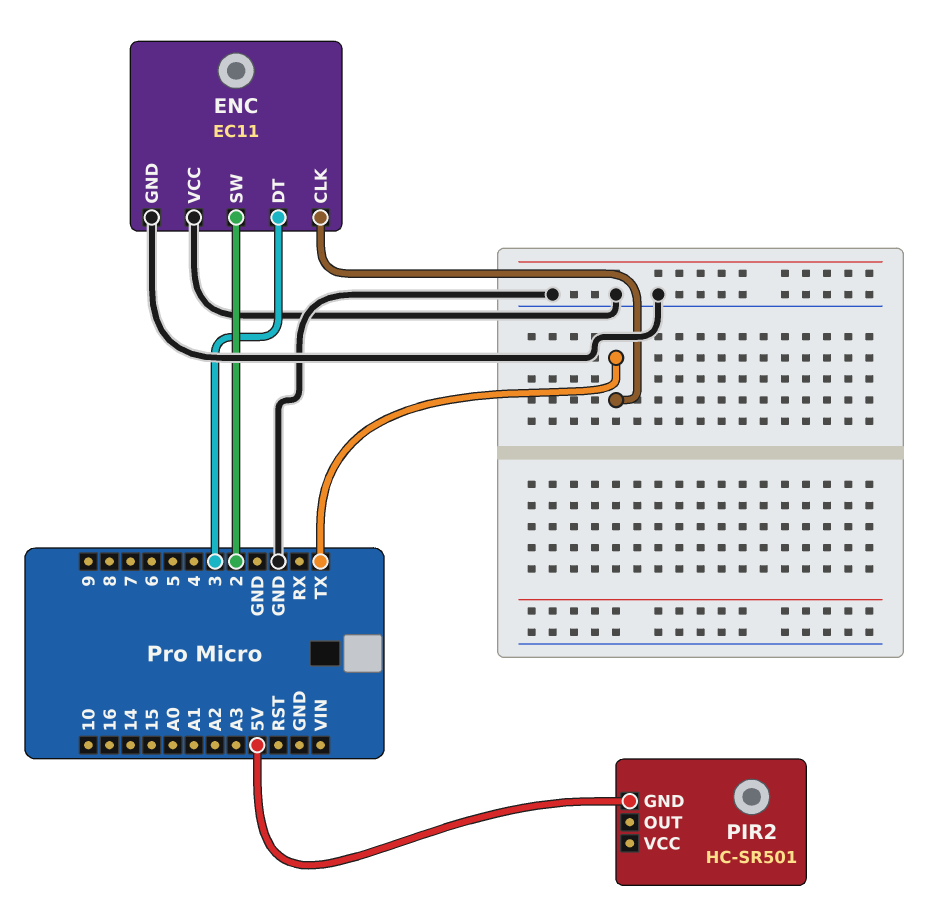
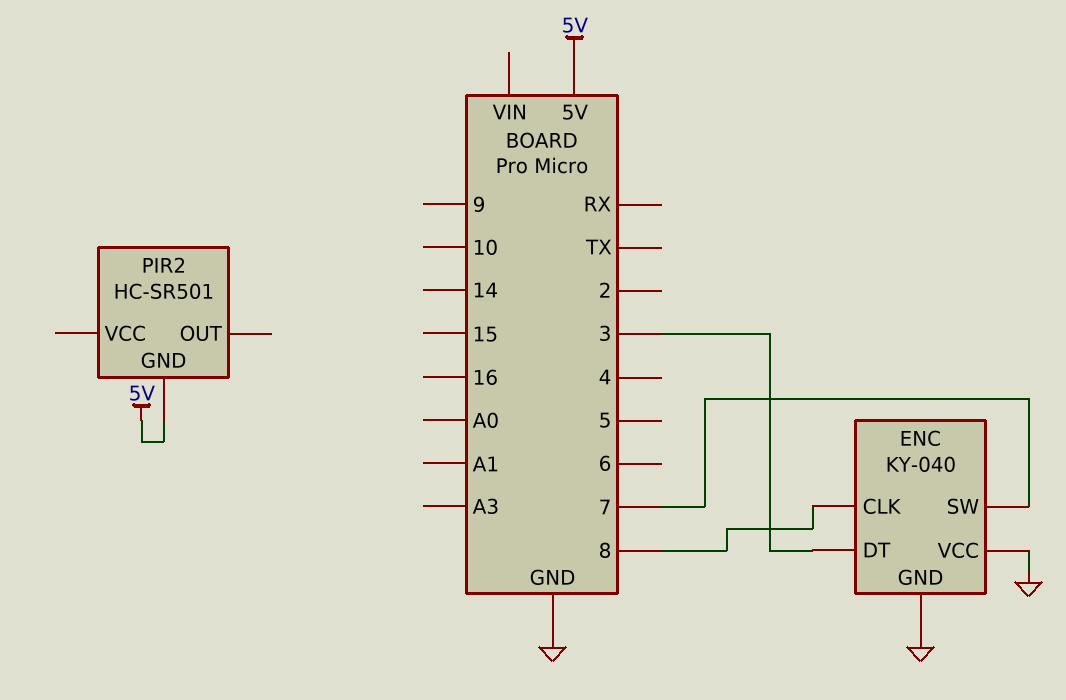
ENC: EC11 -> KY-040
ENC pin CLK: TX -> 8
ENC pin SW: 2 -> 7

